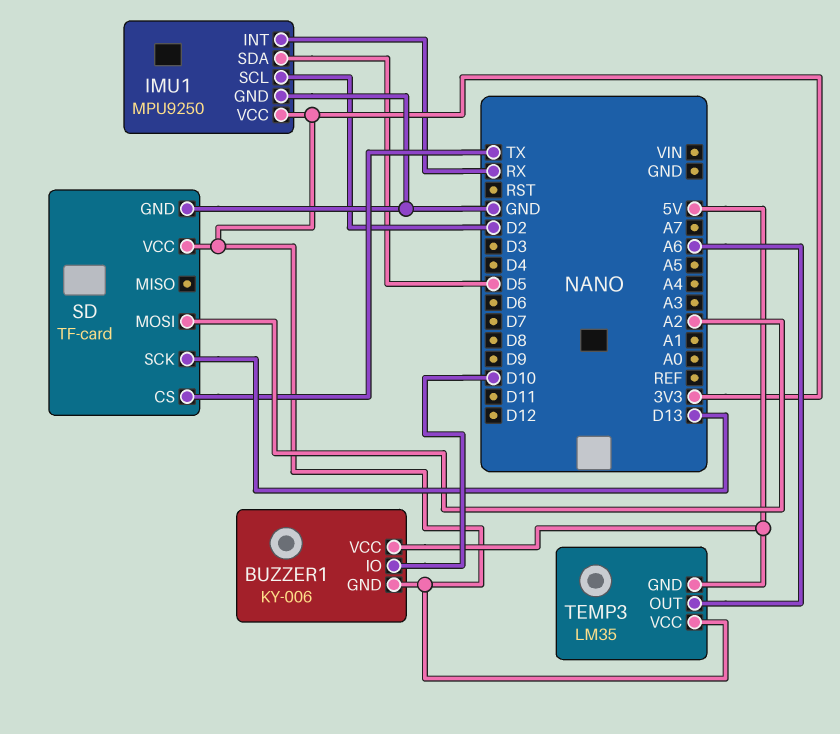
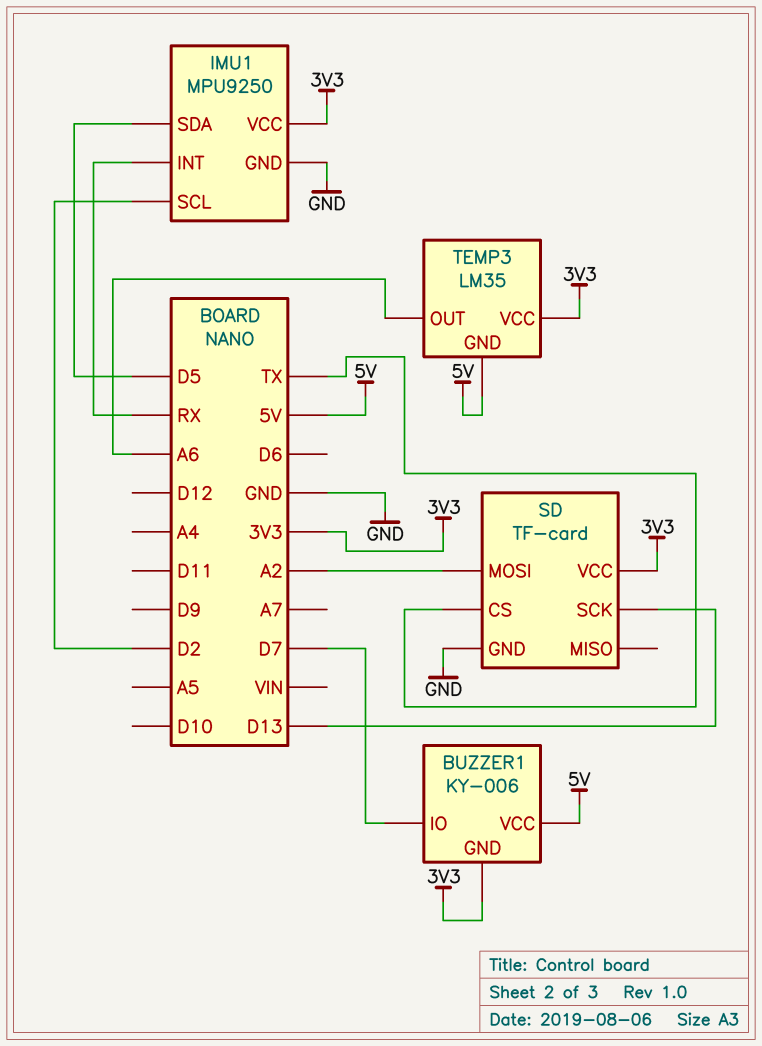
BUZZER1 pin IO: D10 -> D7

